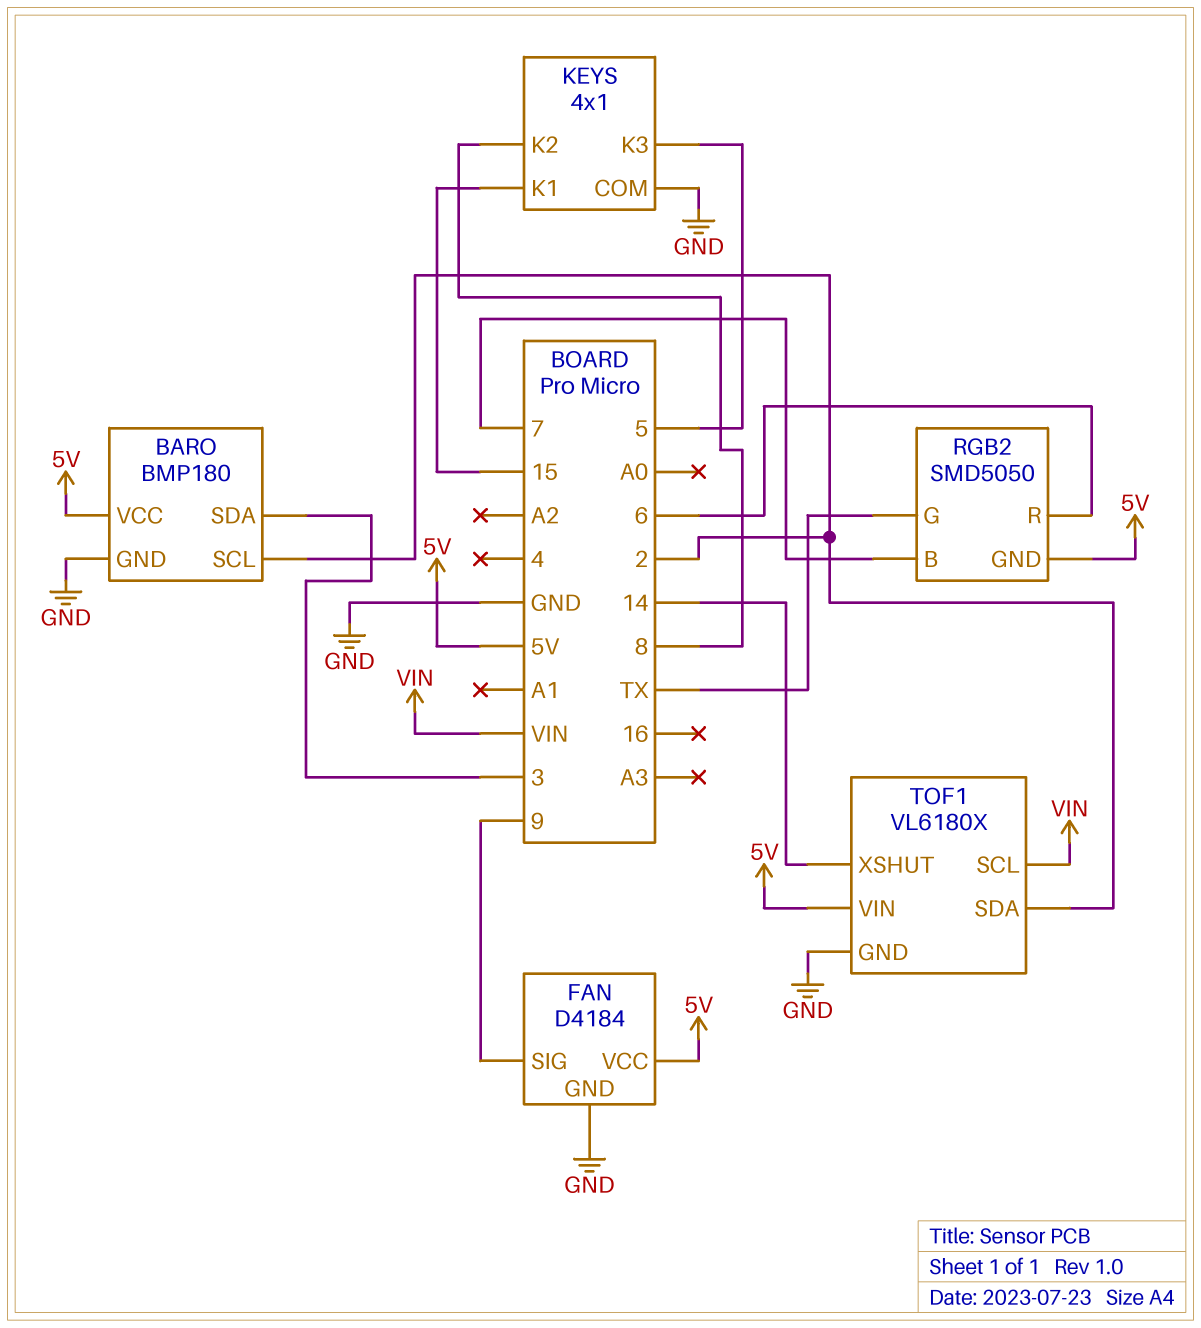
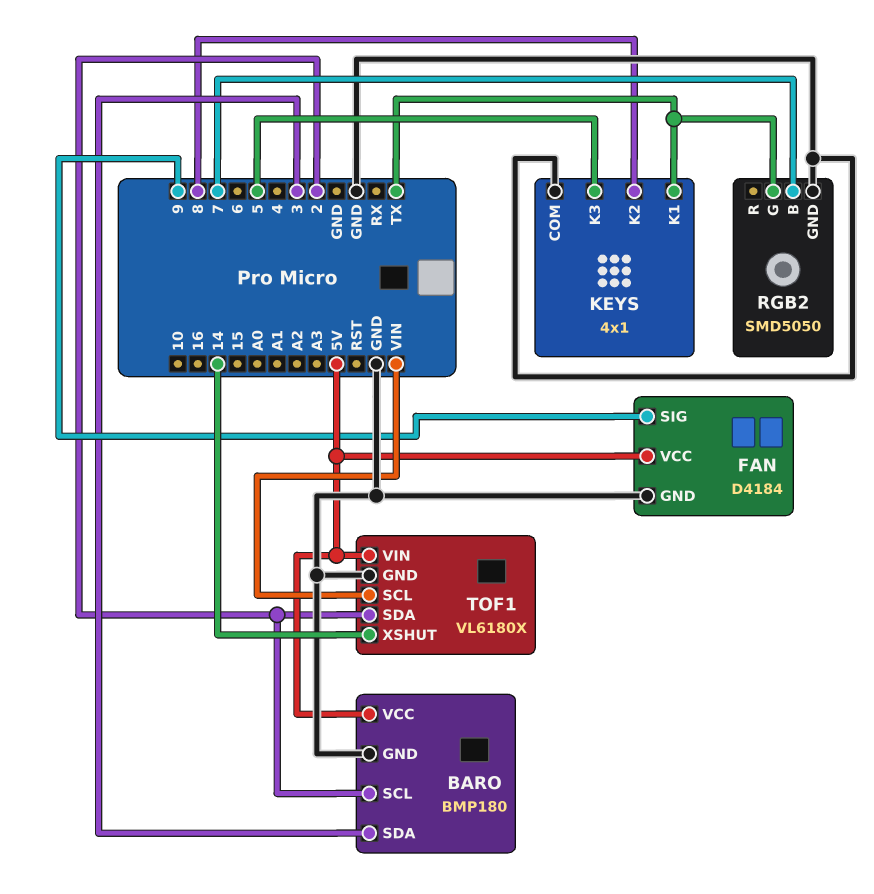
KEYS pin K1: 15 -> TX
RGB2 pin GND: 5V -> GND
RGB2 pin R: 6 -> none

